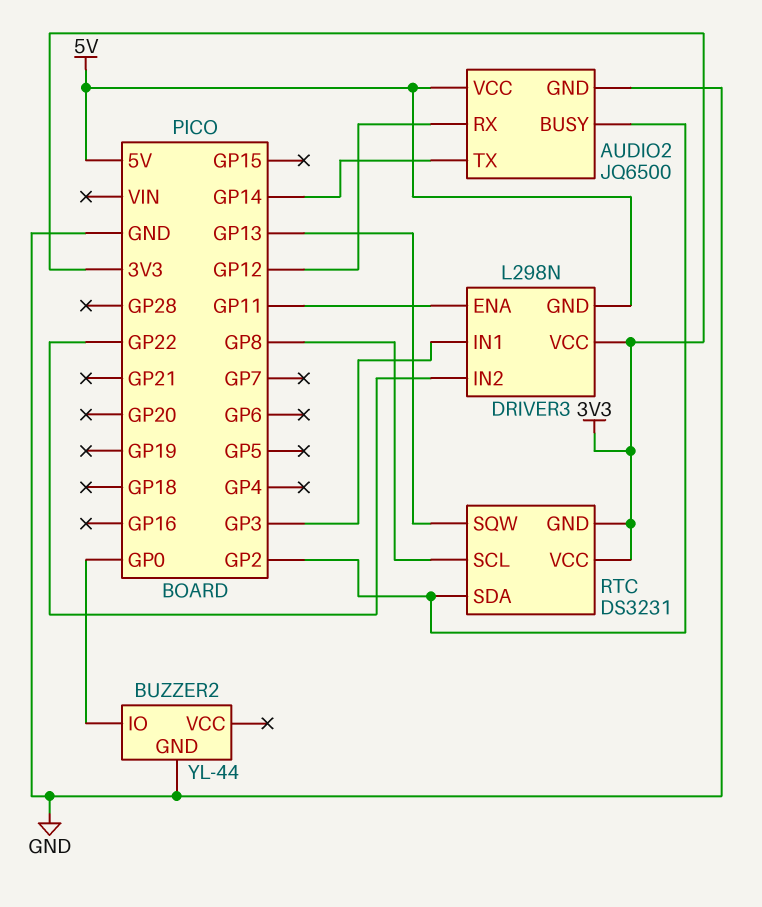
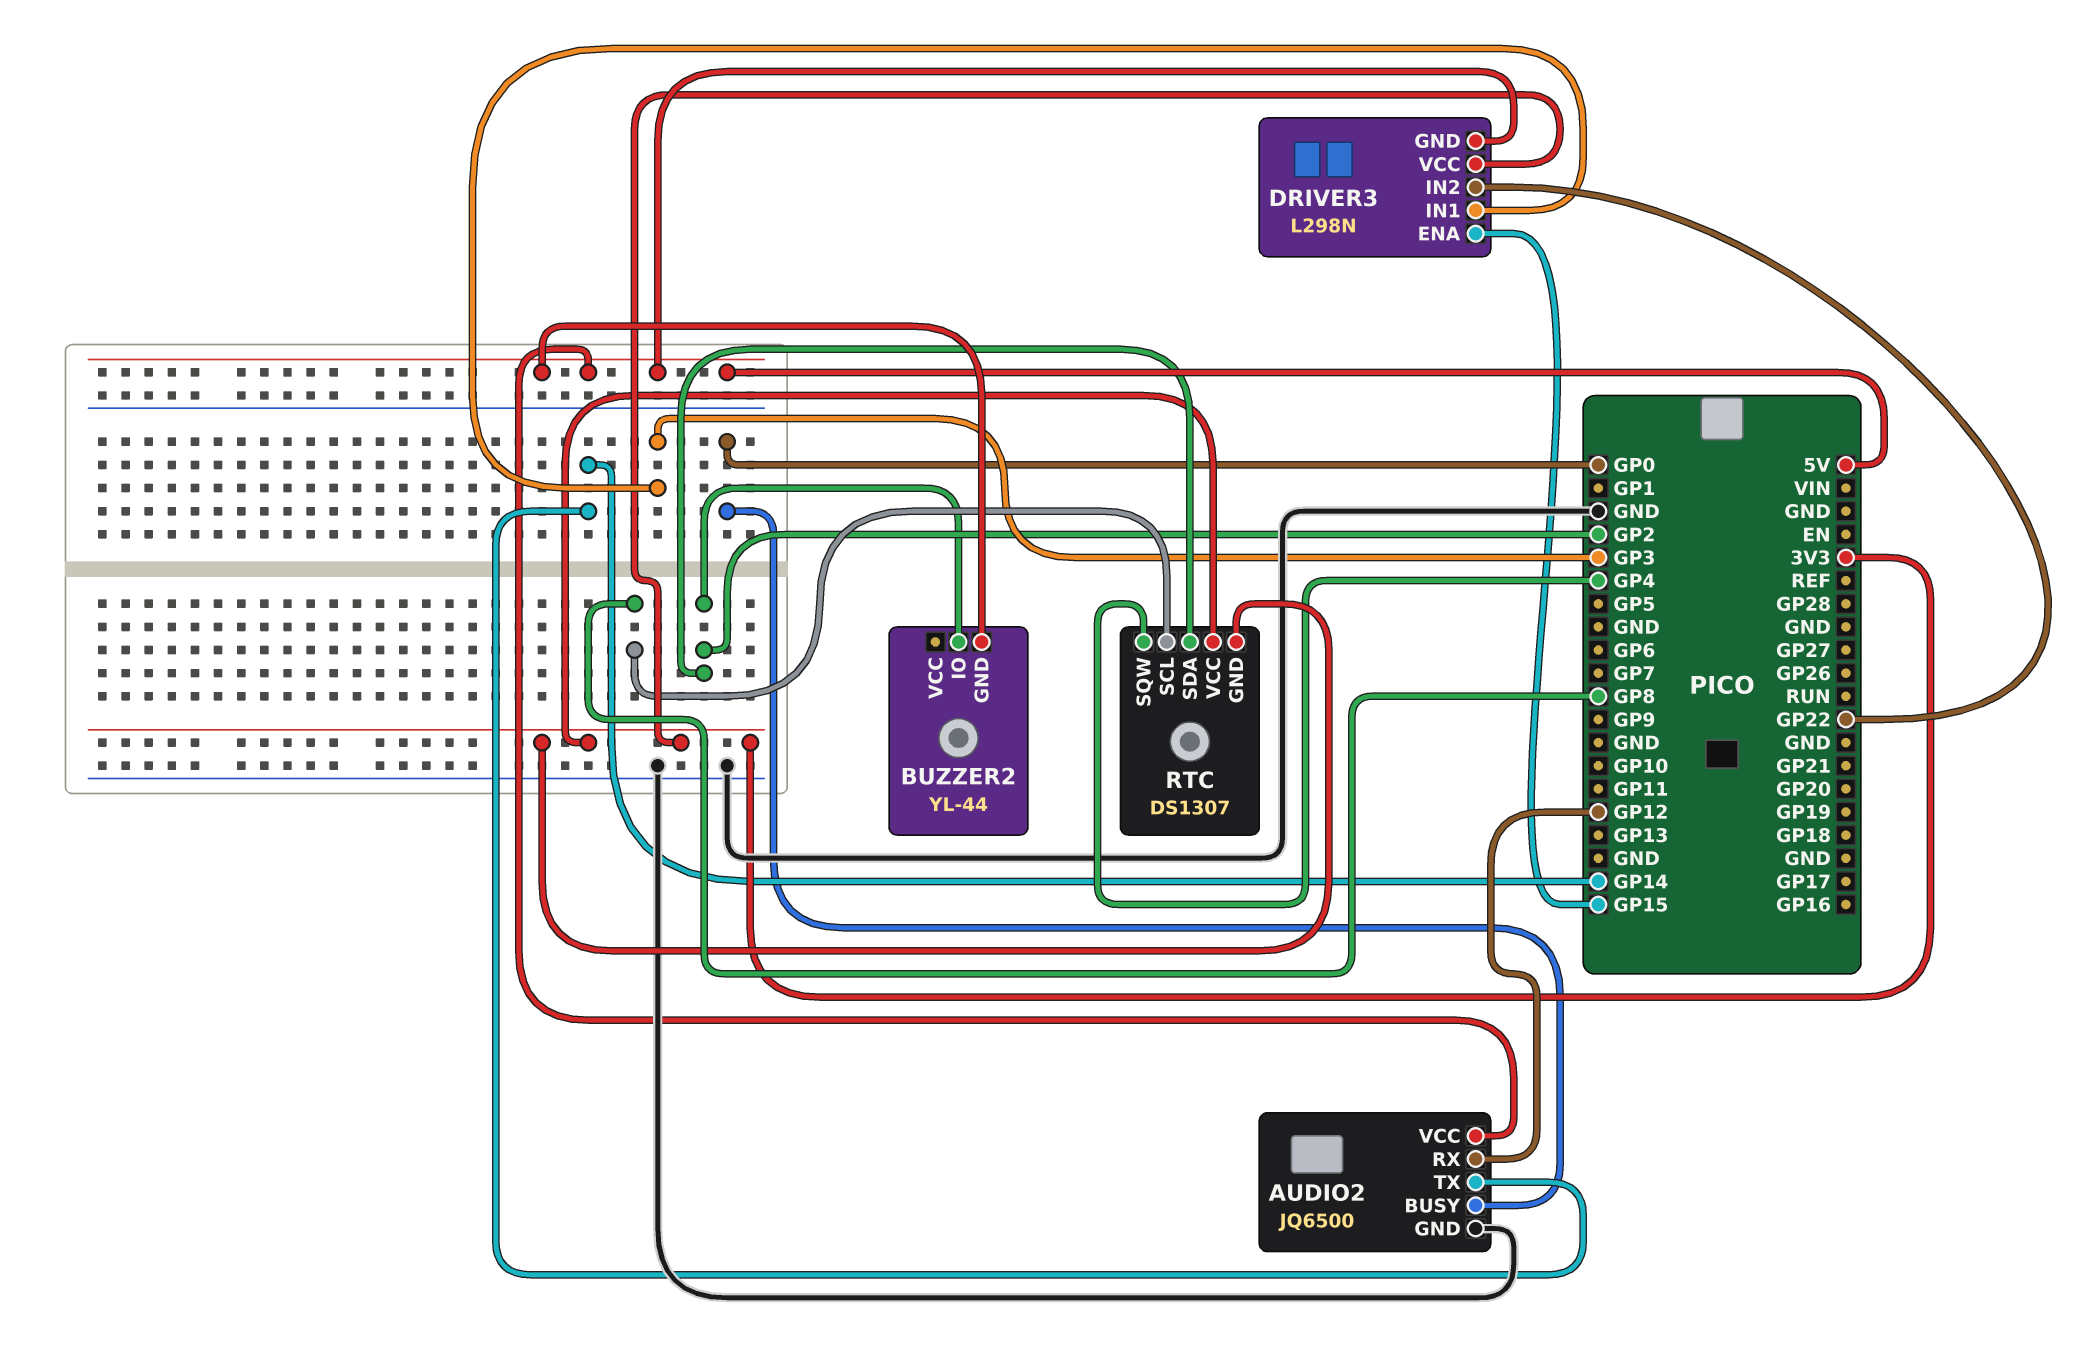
AUDIO2 pin BUSY: GP2 -> GP0
BUZZER2 pin GND: GND -> 5V
BUZZER2 pin IO: GP0 -> GP2
DRIVER3 pin ENA: GP11 -> GP15
RTC: DS3231 -> DS1307
RTC pin SQW: GP13 -> GP4

